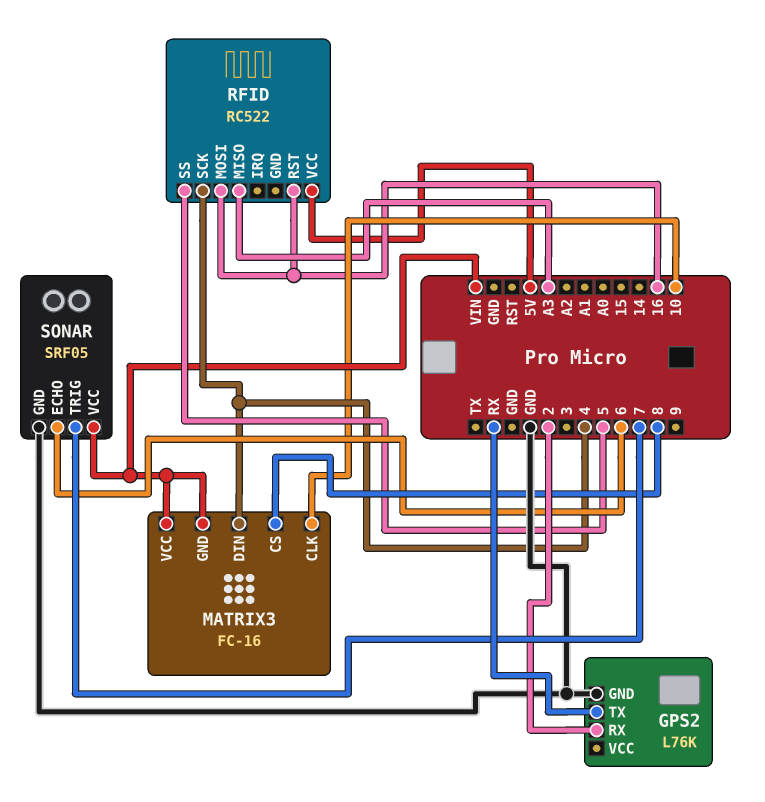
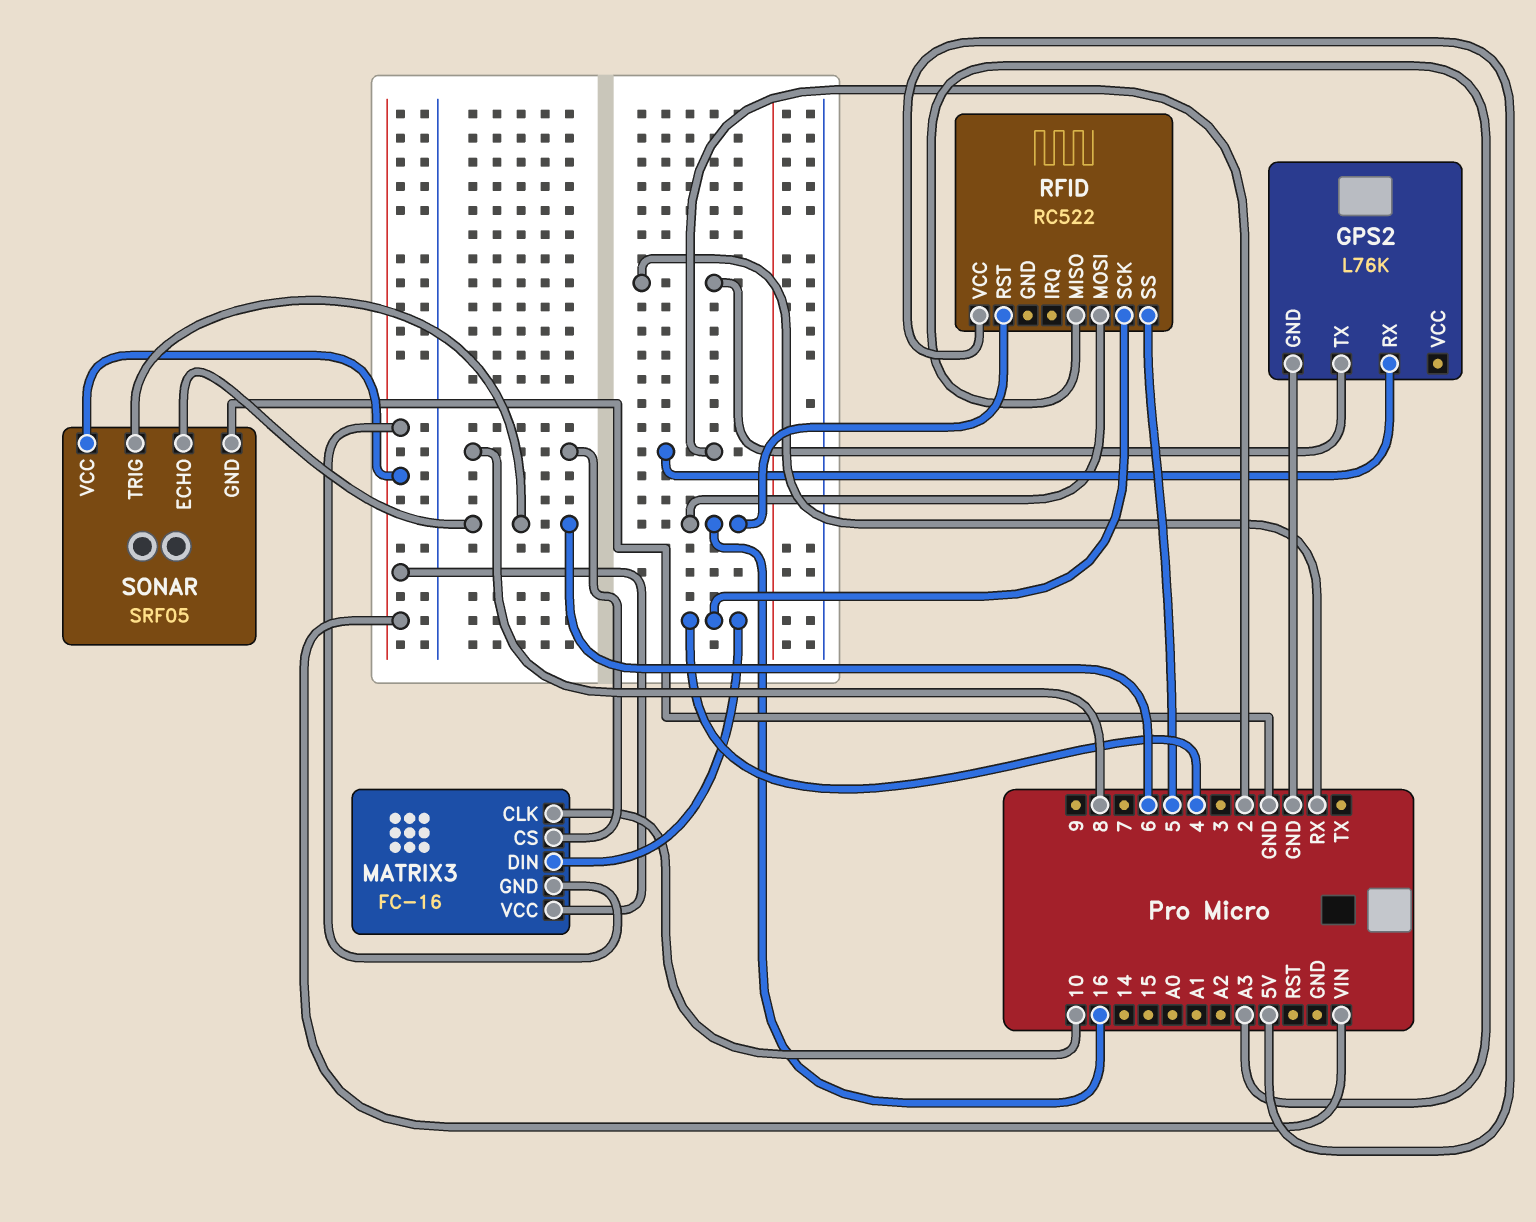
SONAR pin TRIG: 7 -> 6

